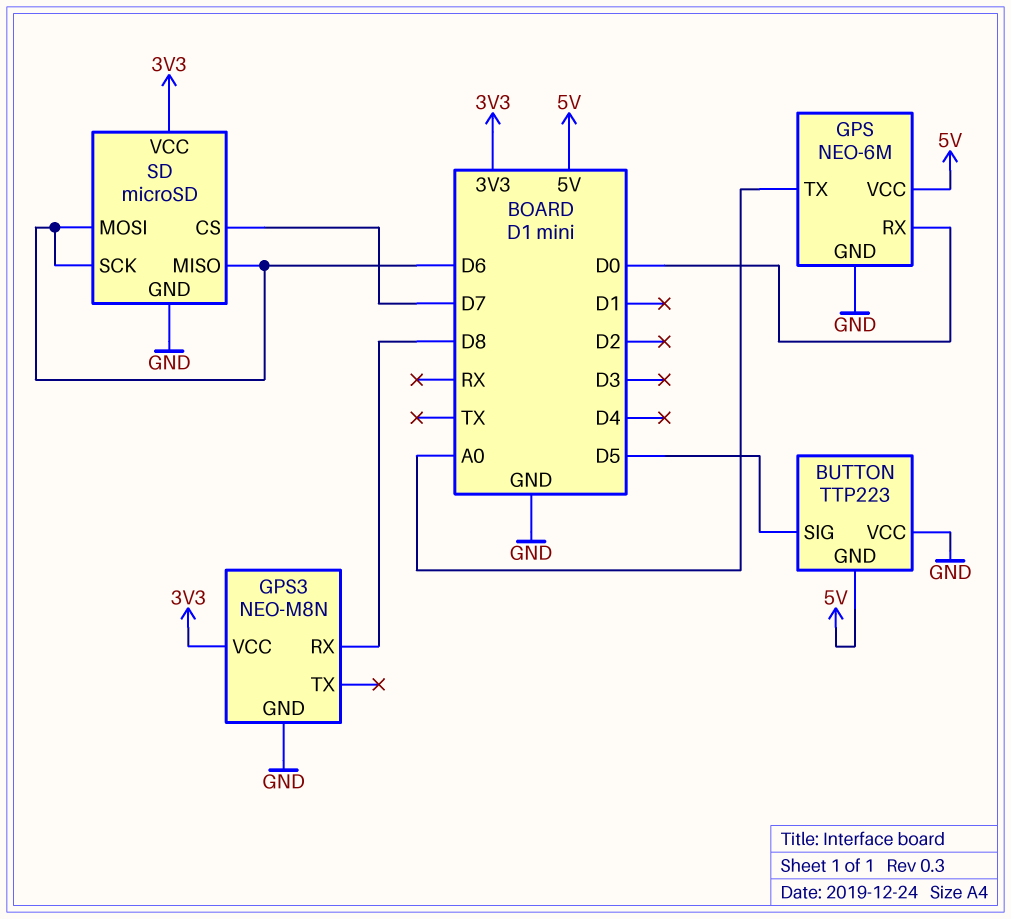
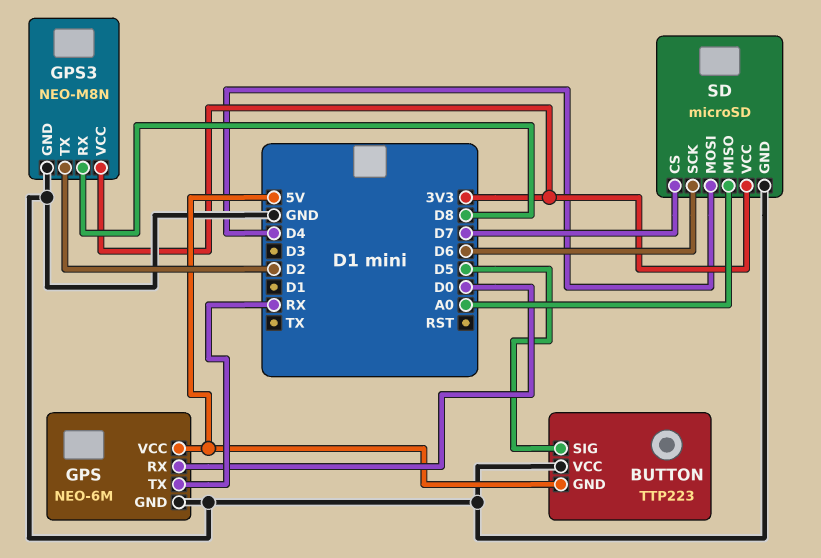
GPS pin TX: A0 -> RX
GPS3 pin TX: none -> D2
SD pin MISO: D6 -> A0
SD pin MOSI: D6 -> D4

